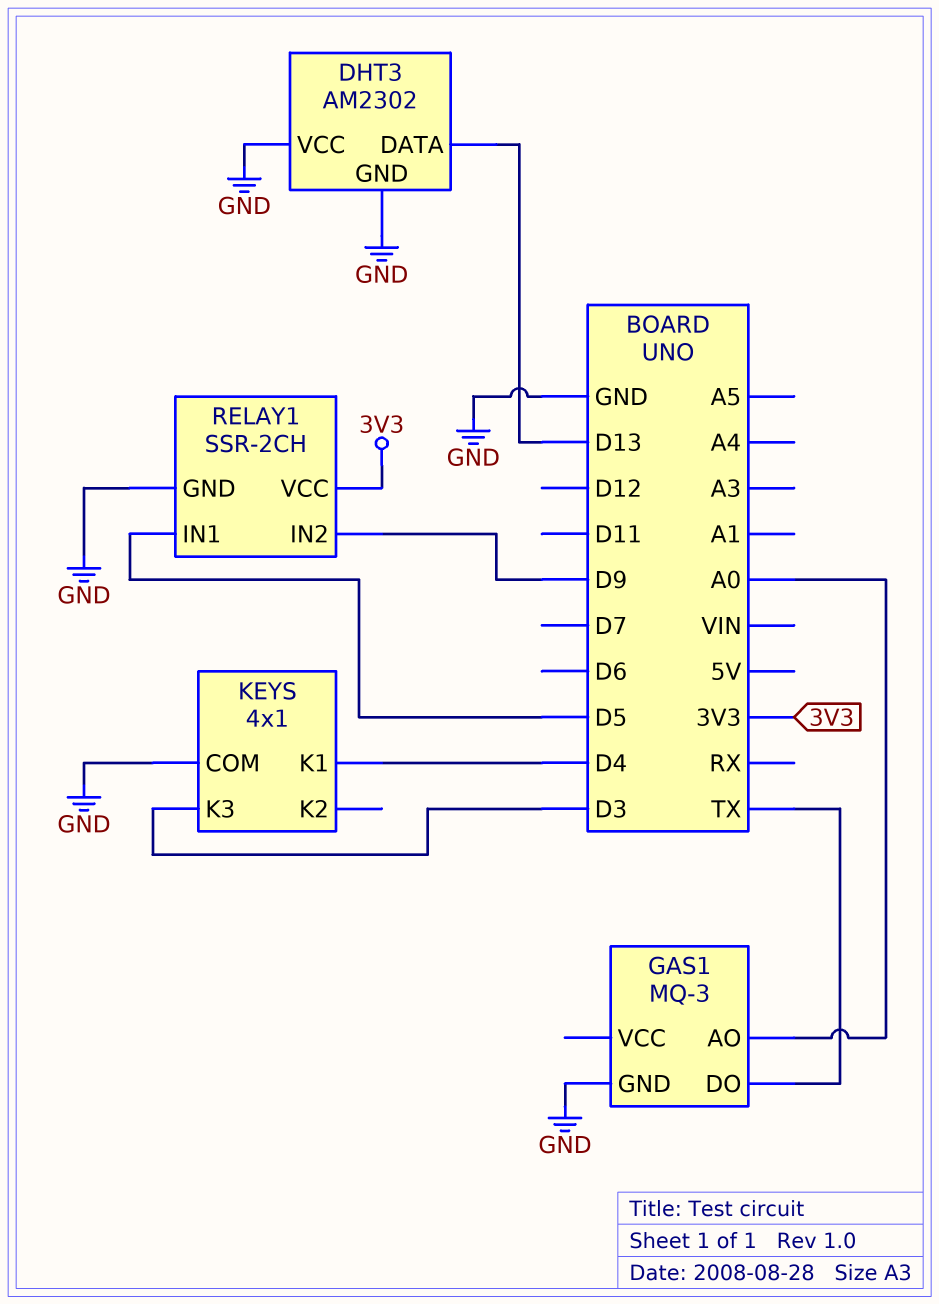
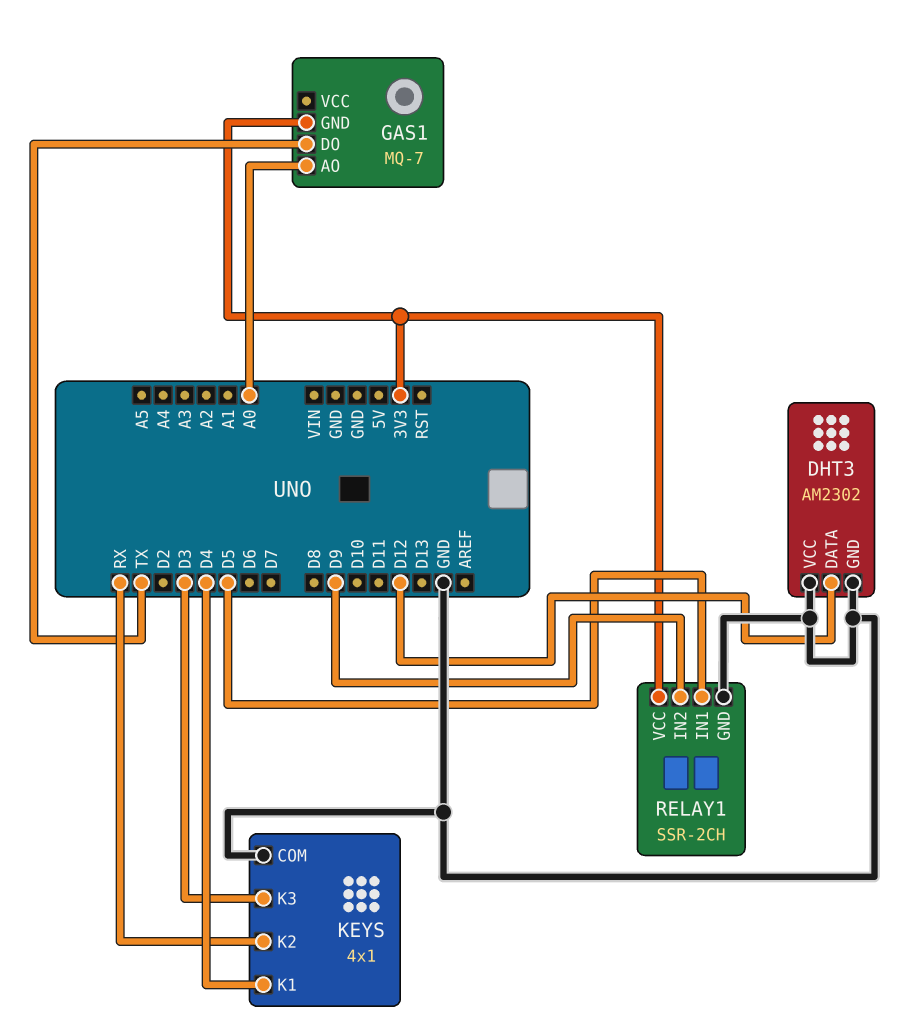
DHT3 pin DATA: D13 -> D12
GAS1: MQ-3 -> MQ-7
GAS1 pin GND: GND -> 3V3
KEYS pin K2: none -> RX

